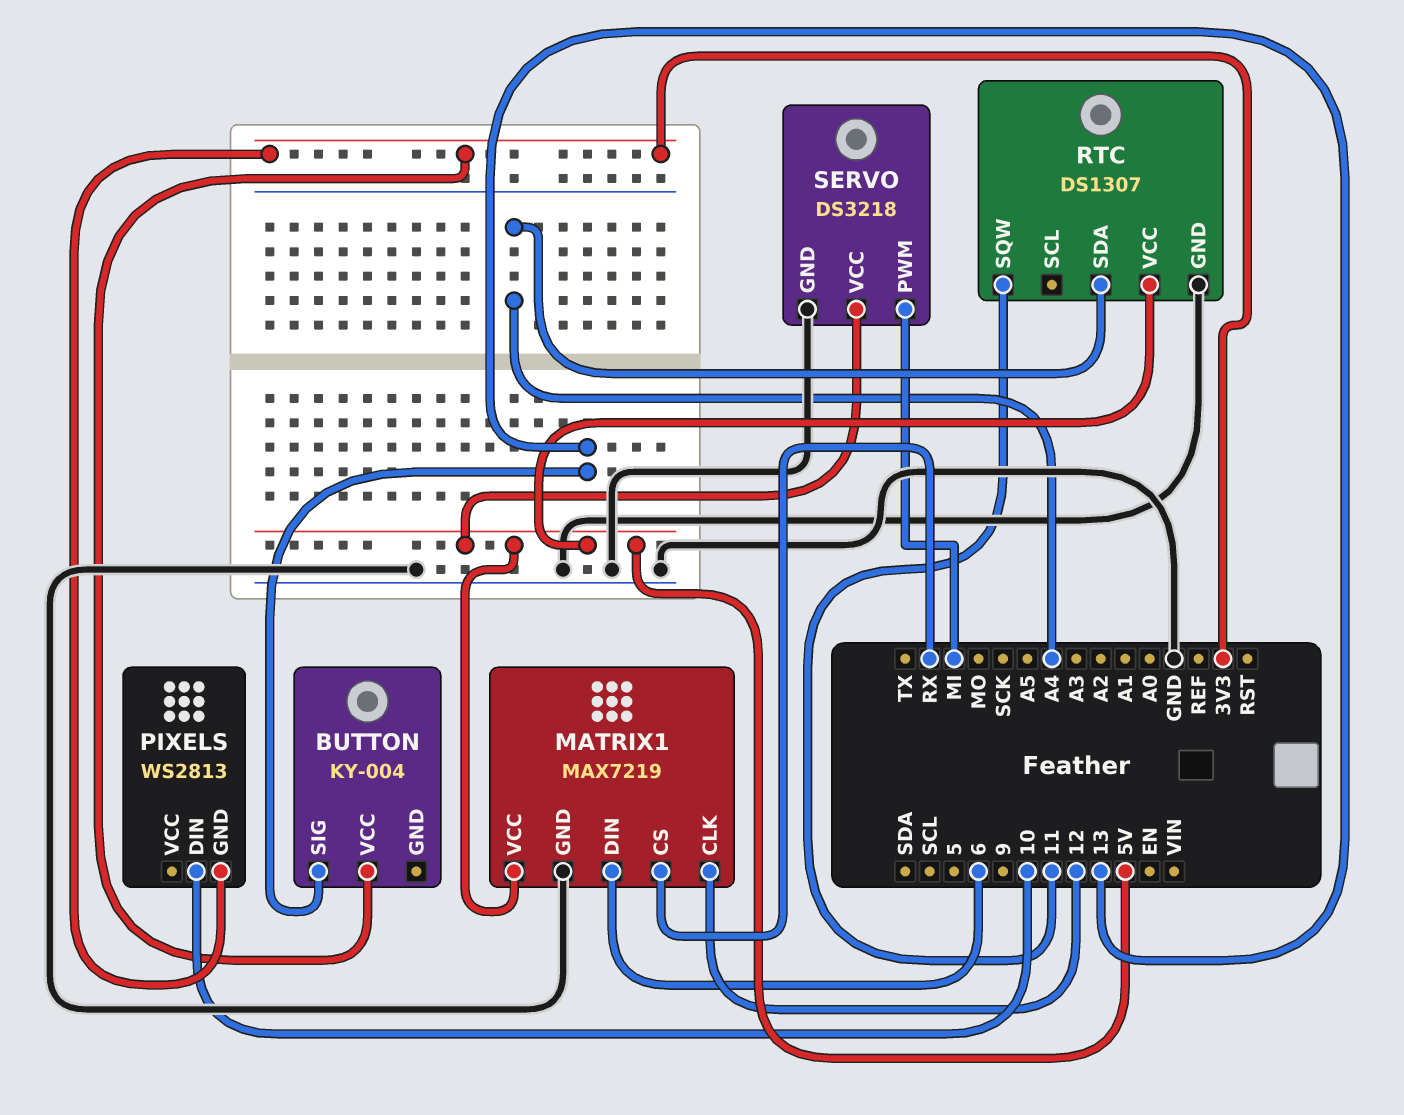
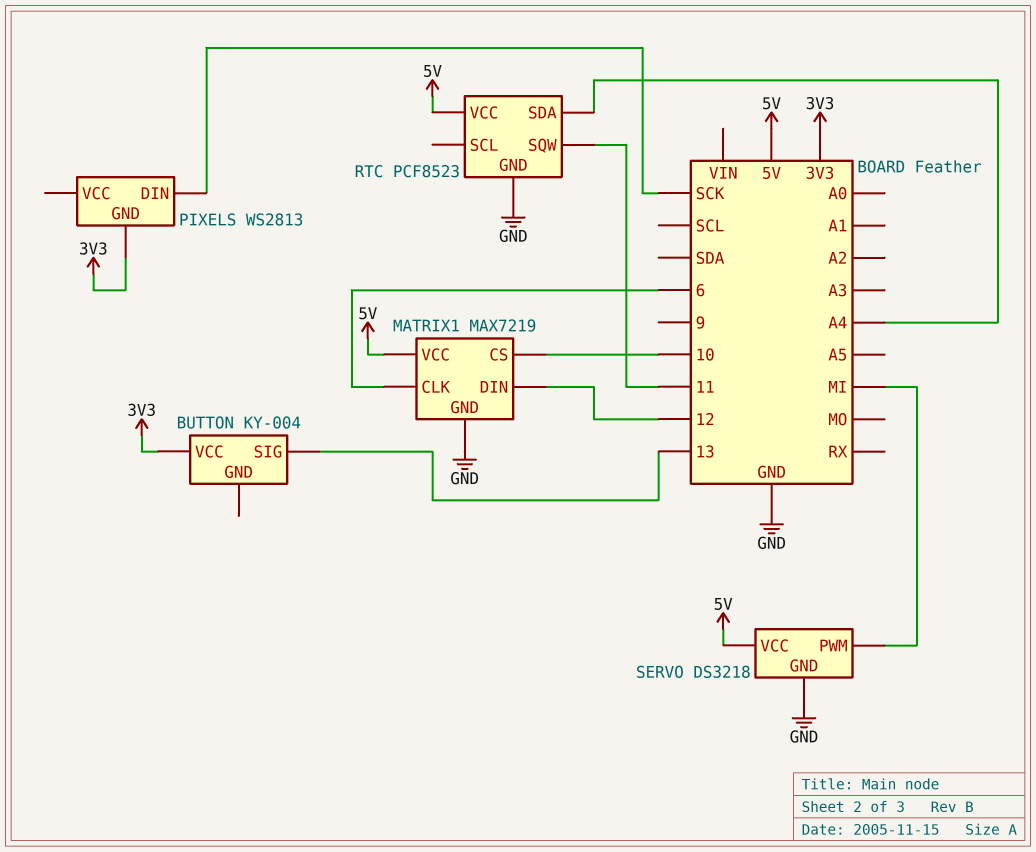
MATRIX1 pin CLK: 12 -> 6
MATRIX1 pin CS: RX -> 10
MATRIX1 pin DIN: 6 -> 12
PIXELS pin DIN: 10 -> SCK
RTC: DS1307 -> PCF8523

